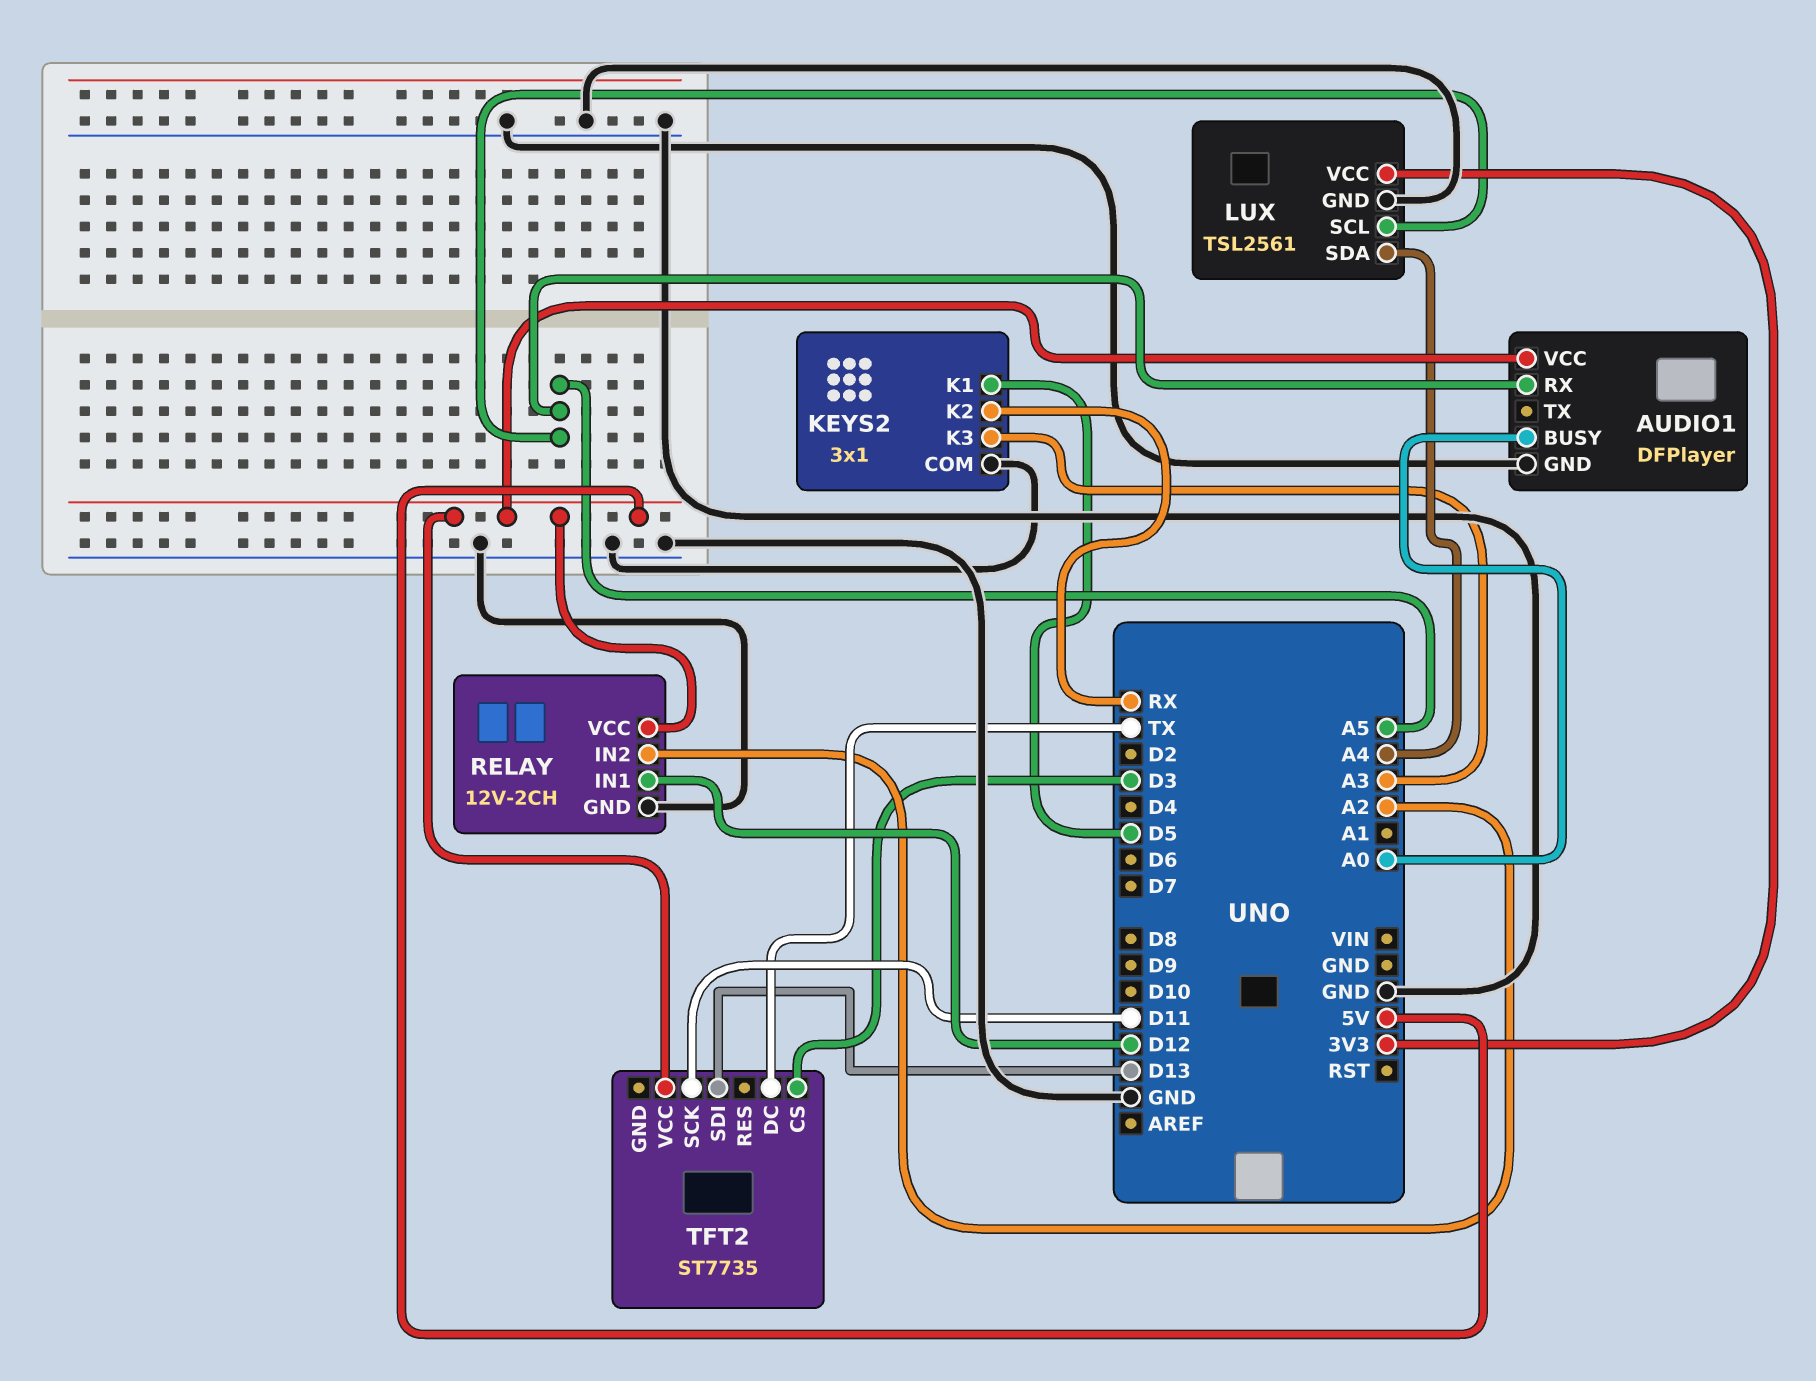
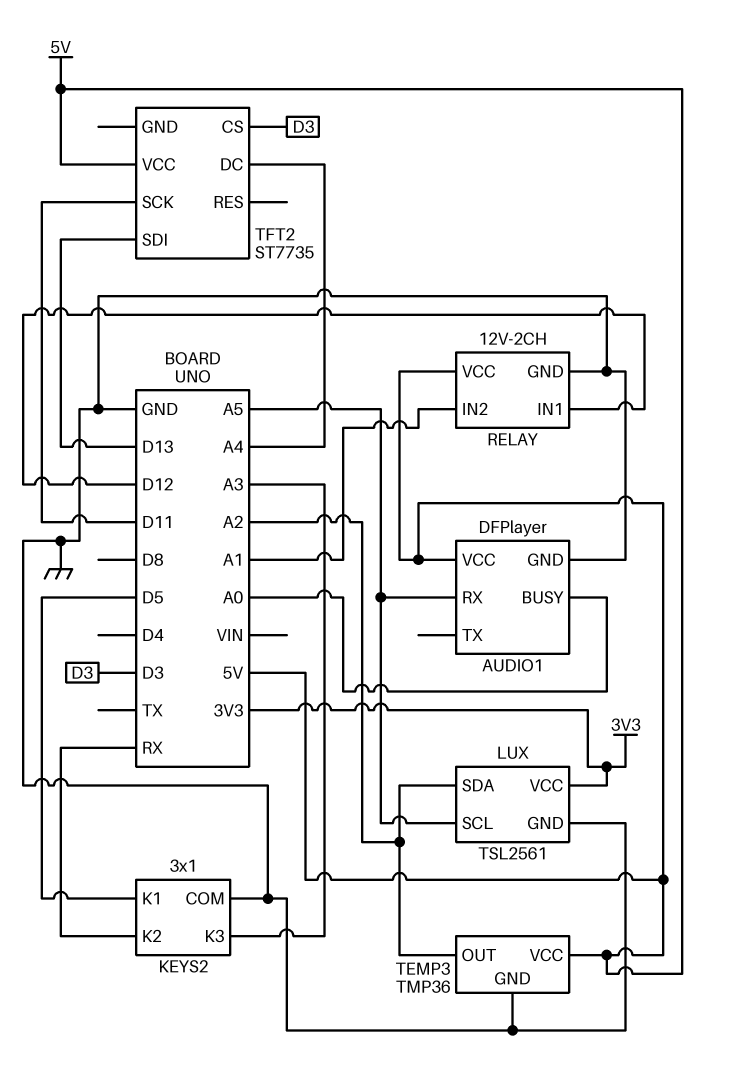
LUX pin SDA: A4 -> A2
RELAY pin IN2: A2 -> A1
TEMP3: none -> TMP36
TEMP3 pin GND: none -> GND
TEMP3 pin OUT: none -> A2
TEMP3 pin VCC: none -> 5V
TFT2 pin DC: TX -> A4

